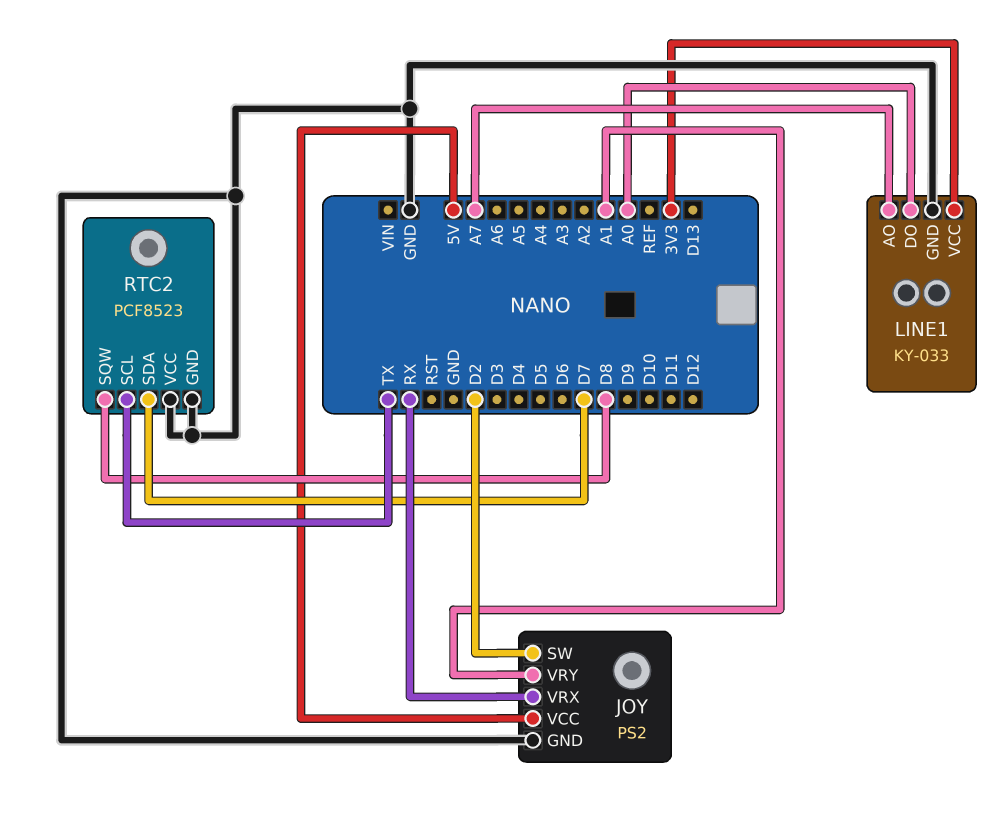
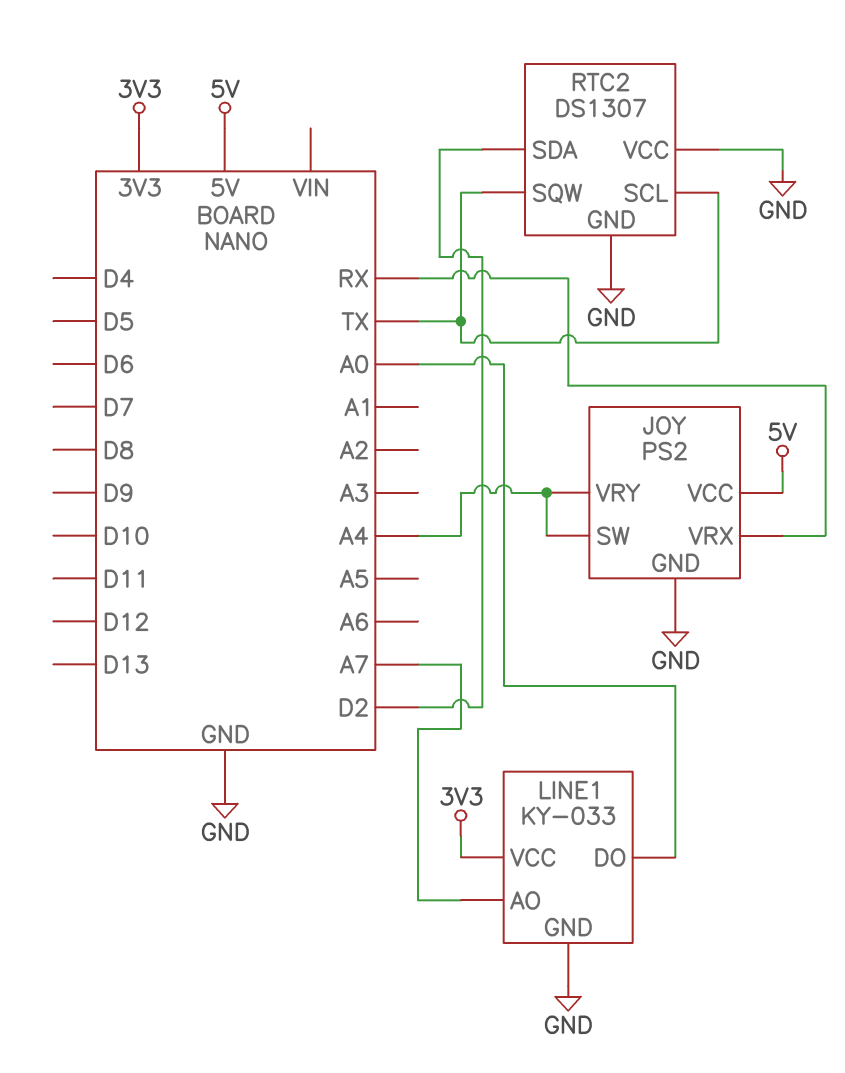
JOY pin SW: D2 -> A4
JOY pin VRY: A1 -> A4
RTC2: PCF8523 -> DS1307
RTC2 pin SDA: D7 -> D2
RTC2 pin SQW: D8 -> TX

